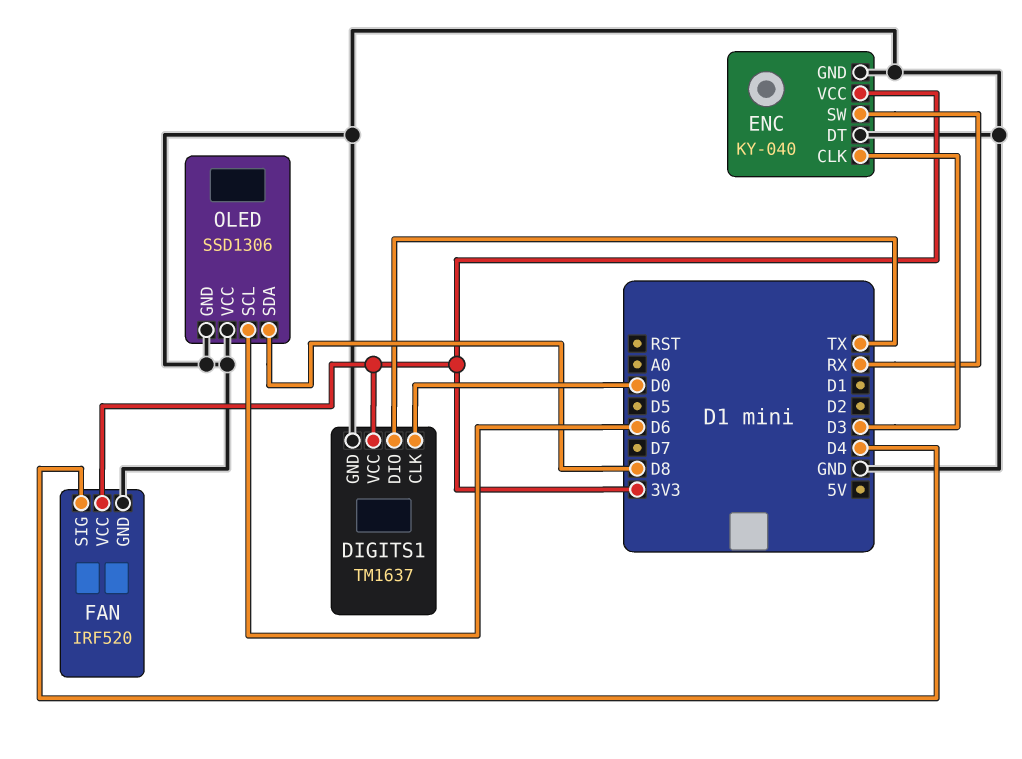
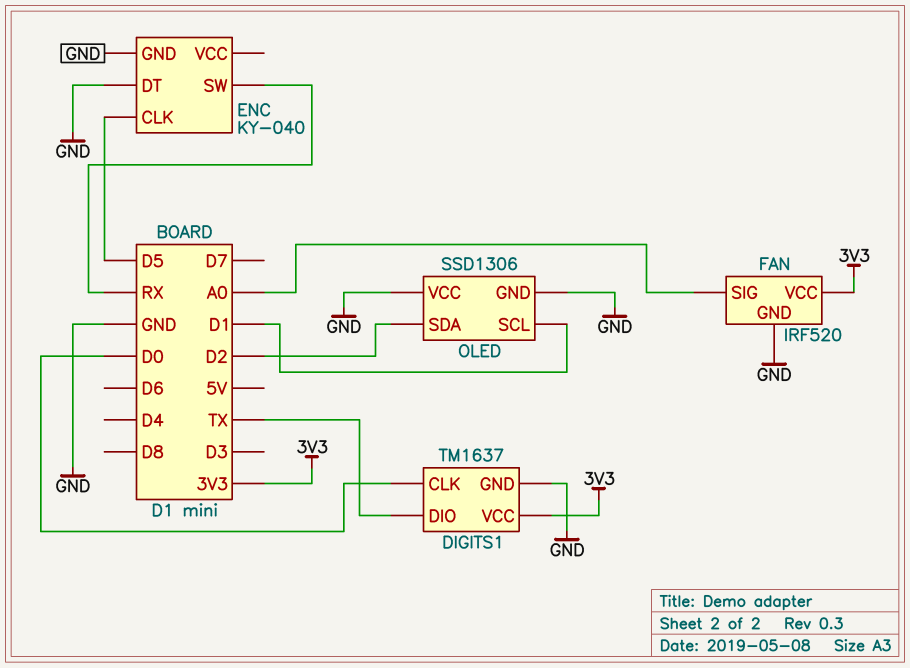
ENC pin CLK: D3 -> D5
ENC pin VCC: 3V3 -> none
FAN pin SIG: D4 -> A0
OLED pin SCL: D6 -> D1
OLED pin SDA: D8 -> D2

